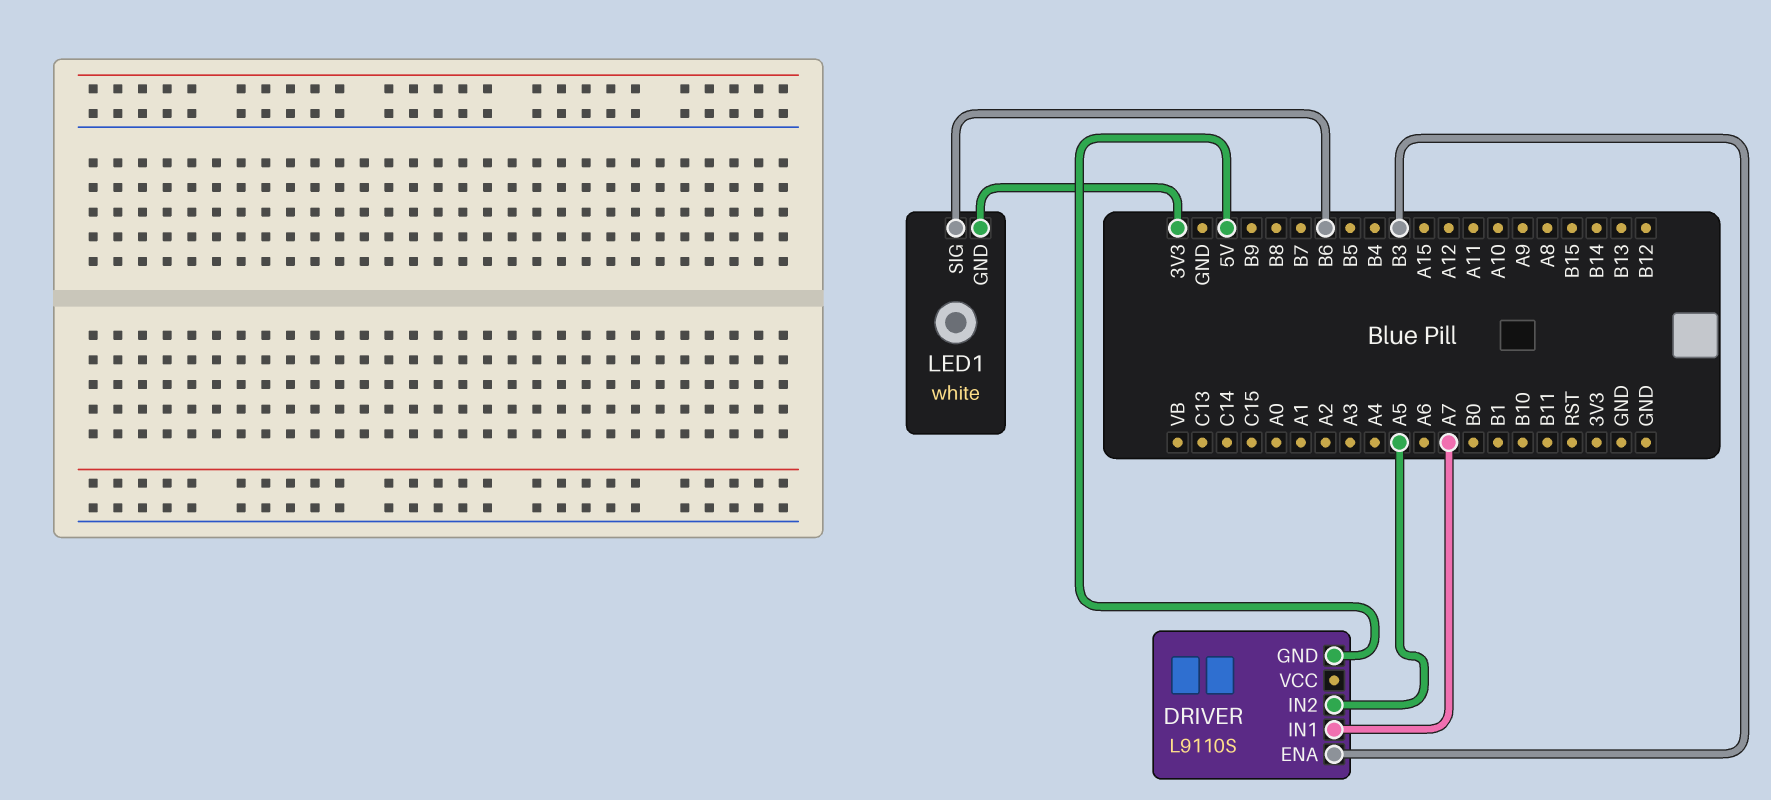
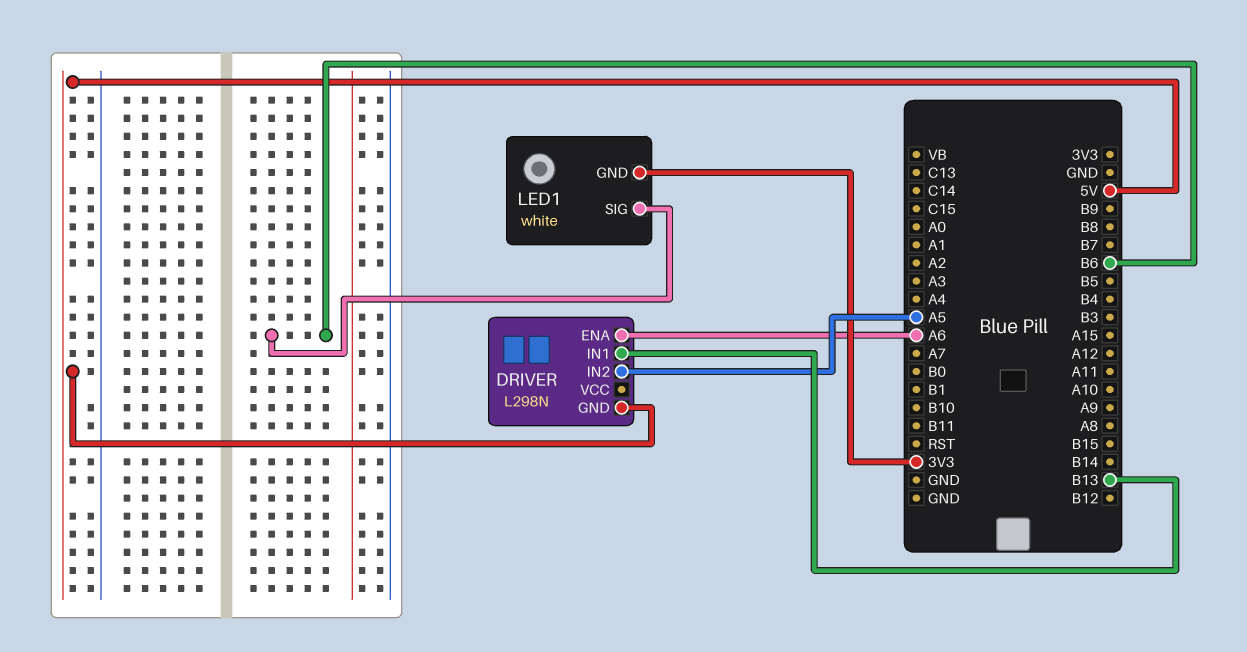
DRIVER: L9110S -> L298N
DRIVER pin ENA: B3 -> A6
DRIVER pin IN1: A7 -> B13

